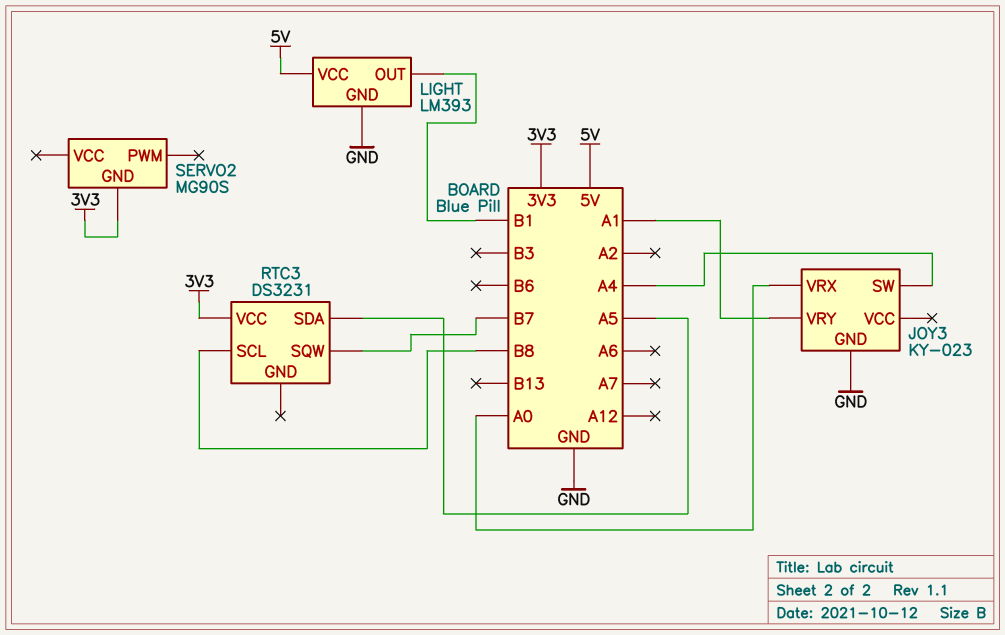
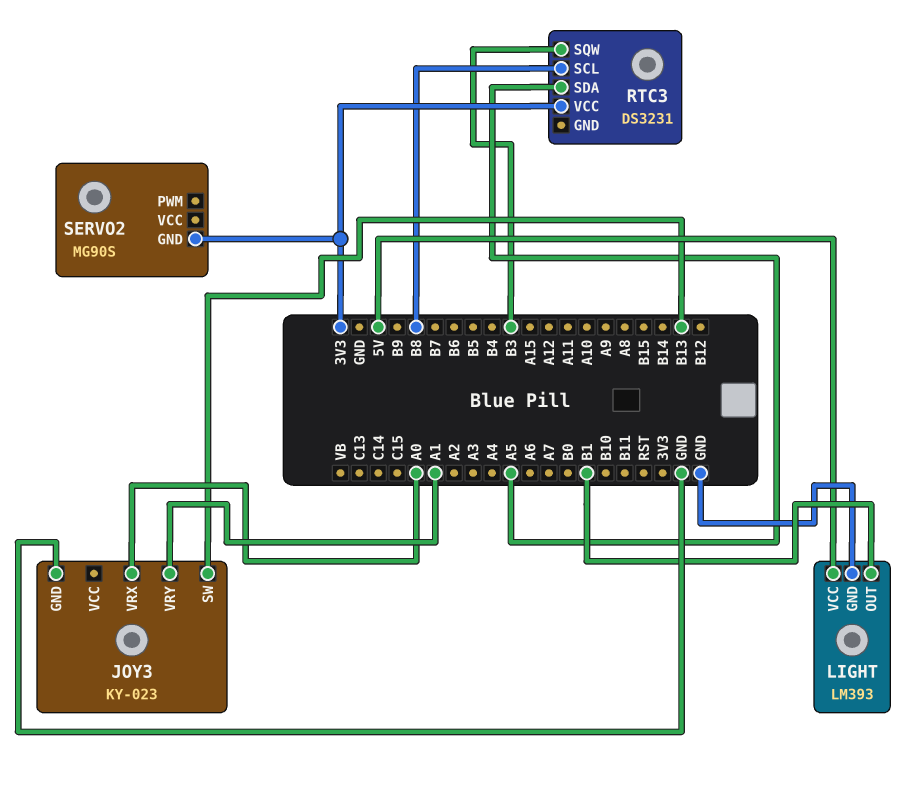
JOY3 pin SW: A4 -> B13
RTC3 pin SQW: B7 -> B3

